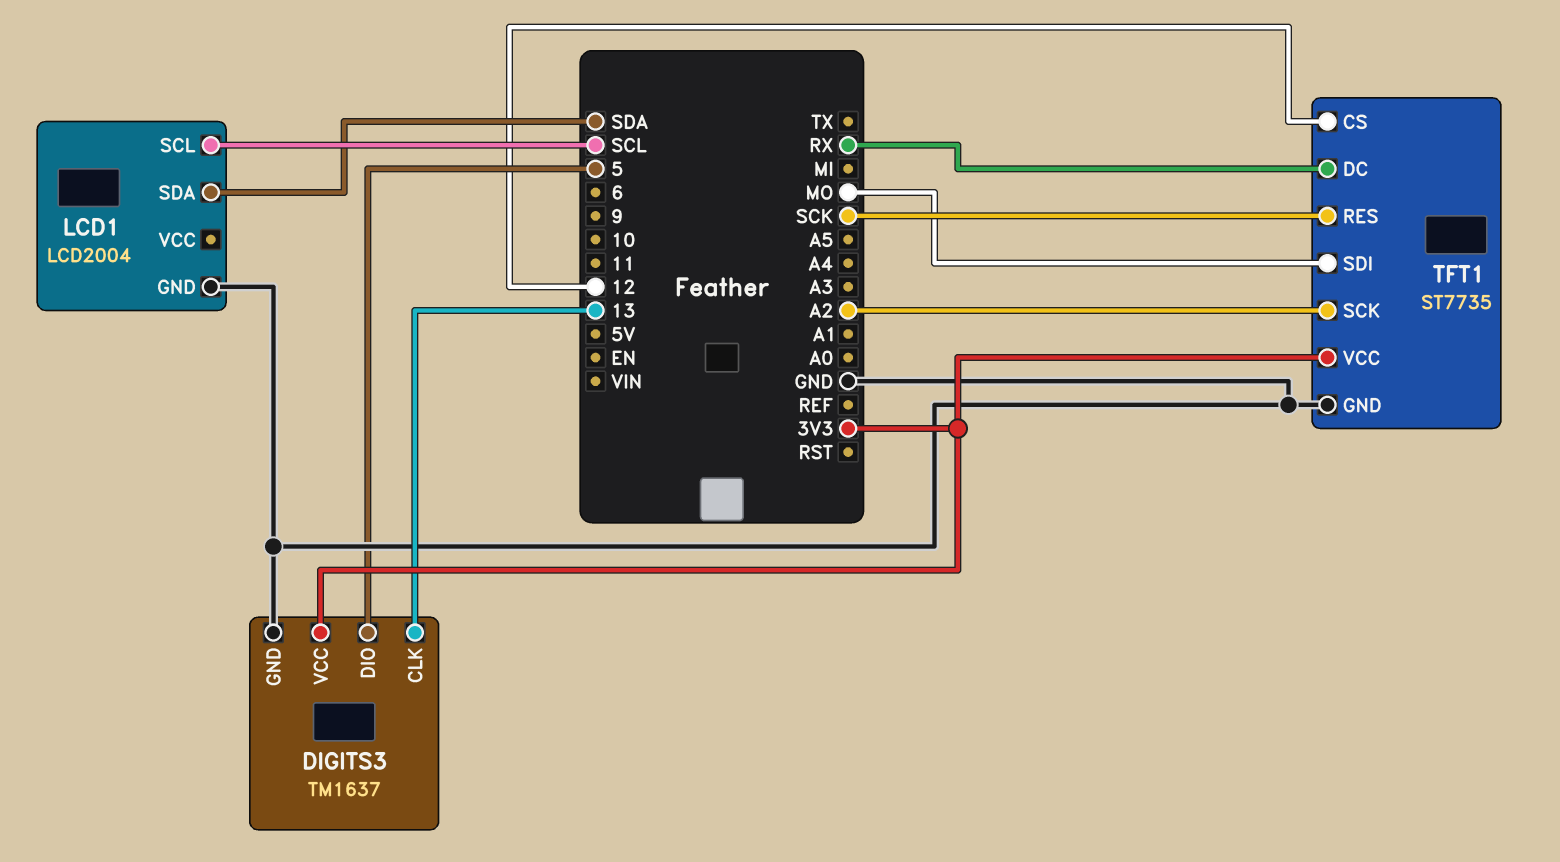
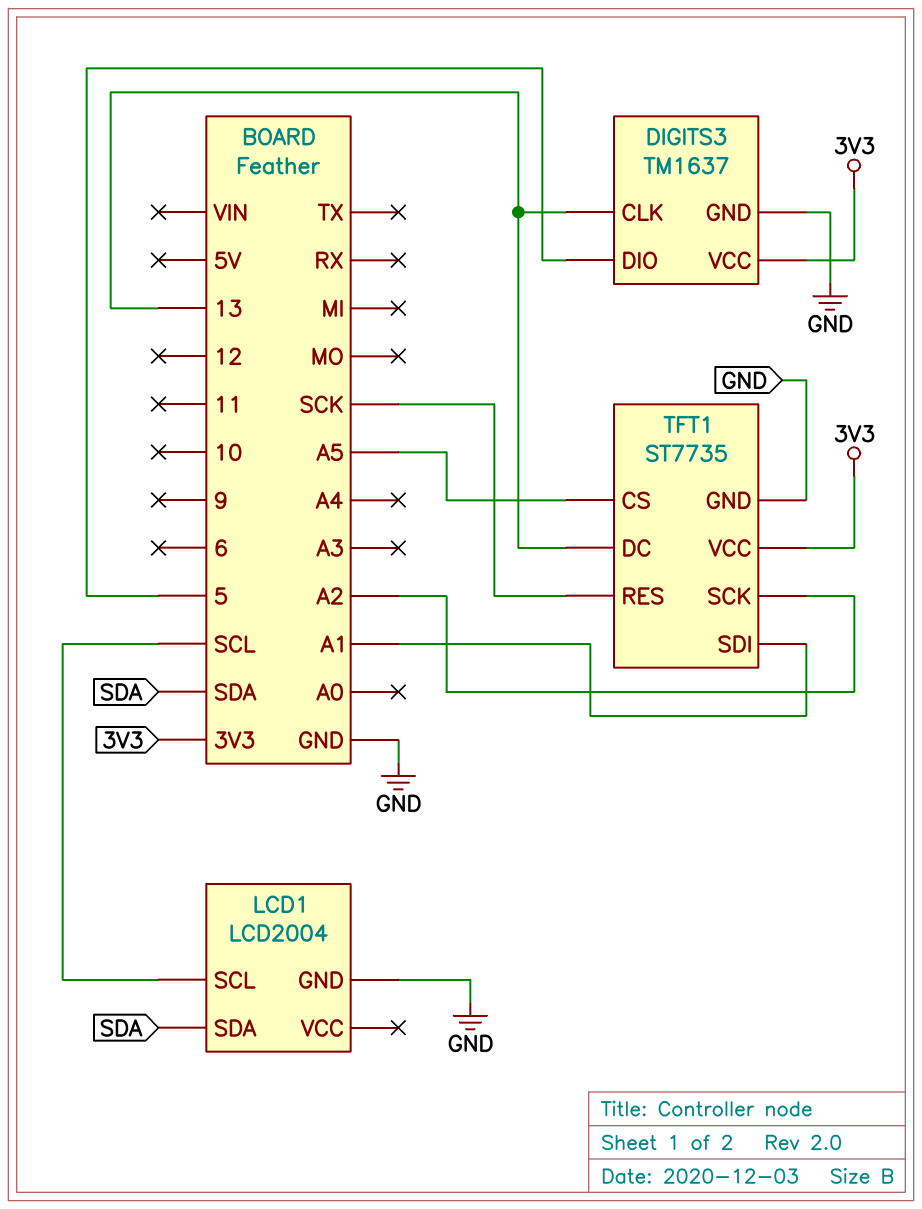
TFT1 pin CS: 12 -> A5
TFT1 pin DC: RX -> 13
TFT1 pin SDI: MO -> A1

